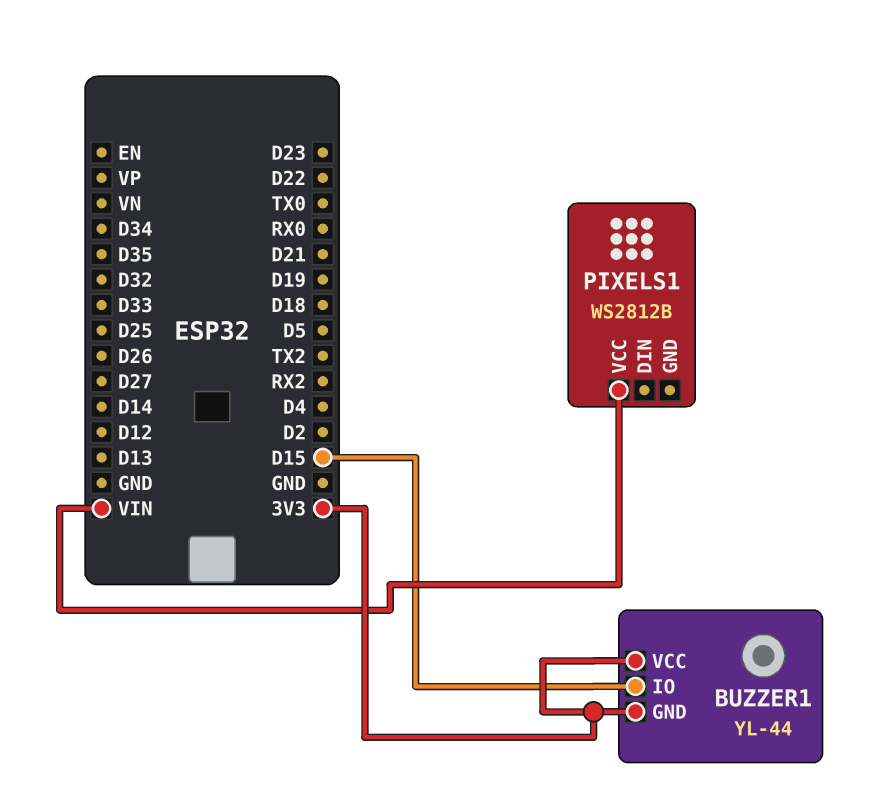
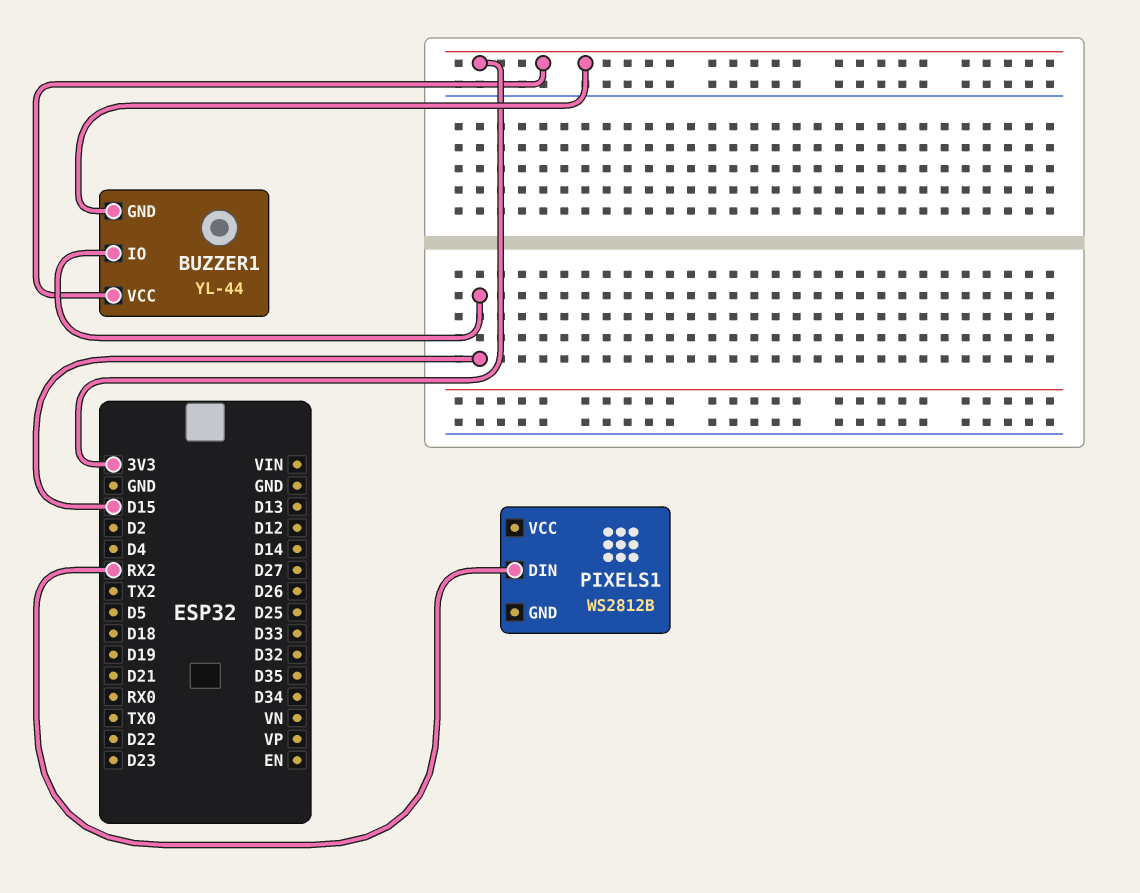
PIXELS1 pin DIN: none -> RX2
PIXELS1 pin VCC: VIN -> none

